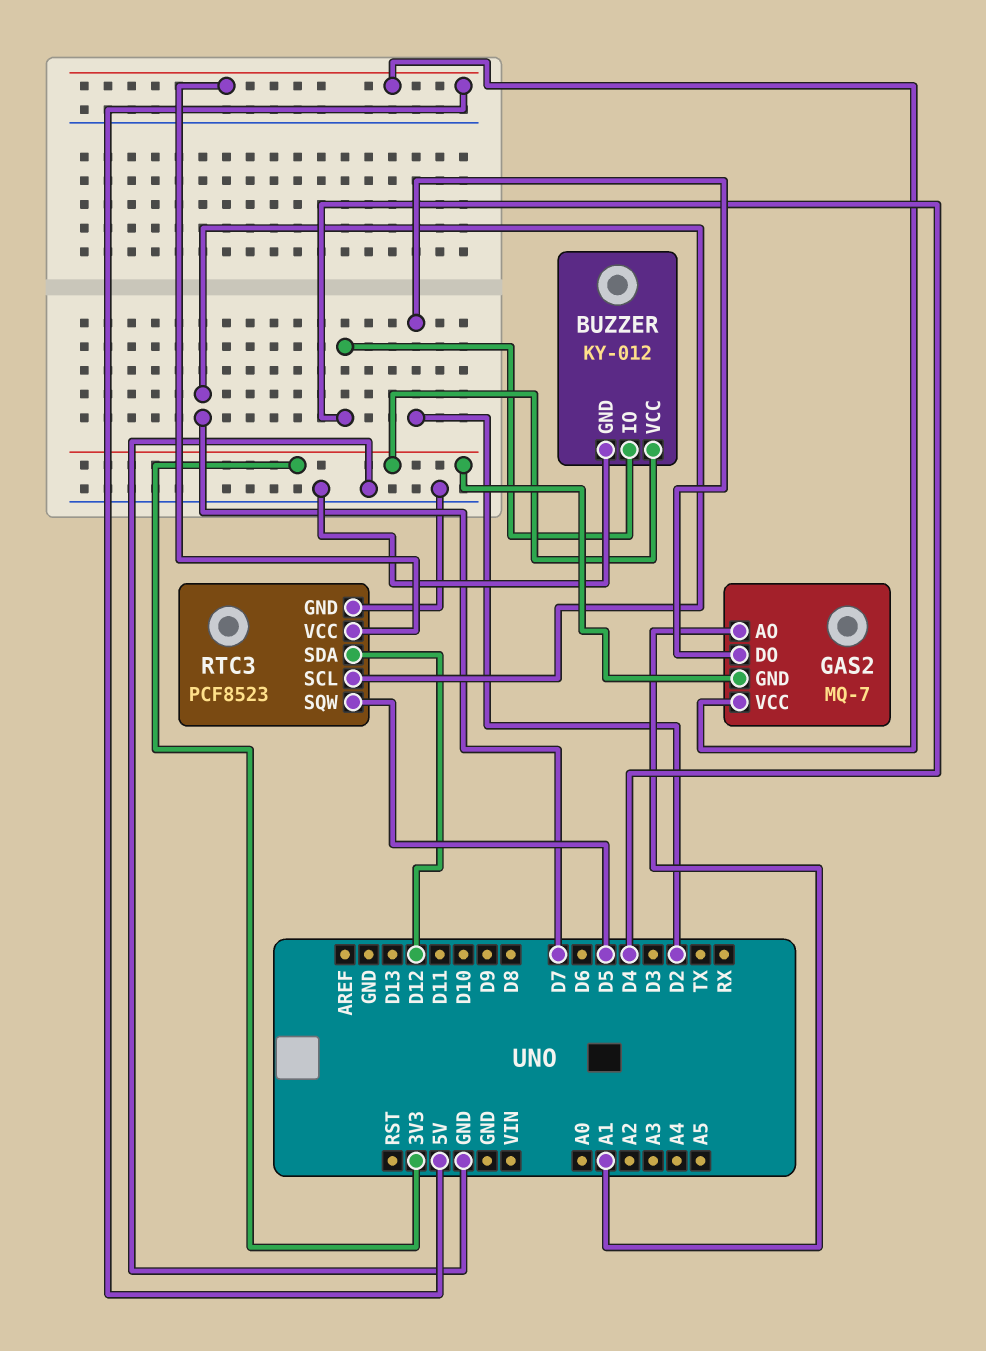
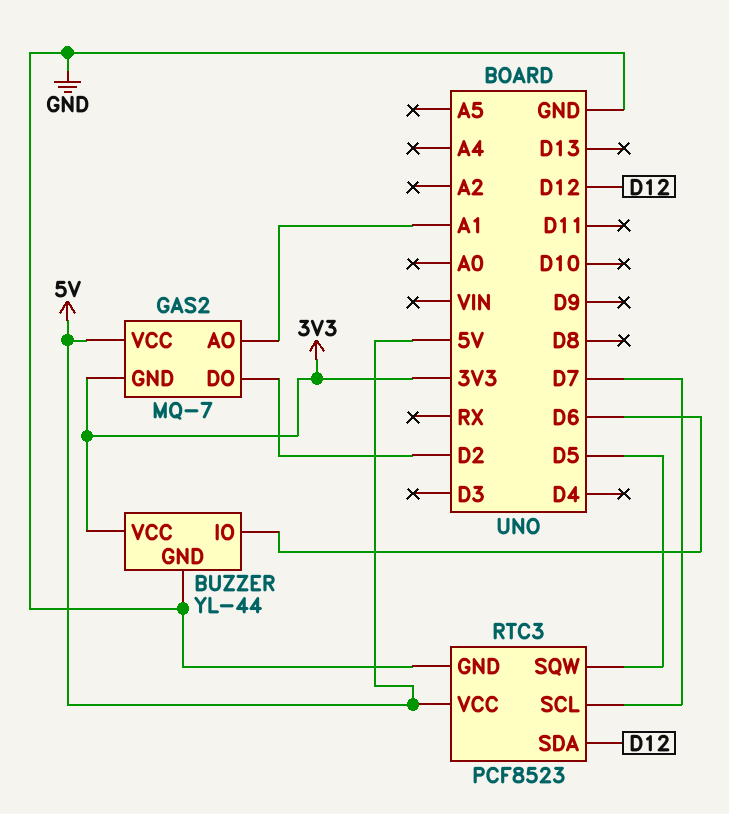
BUZZER: KY-012 -> YL-44
BUZZER pin IO: D4 -> D6

